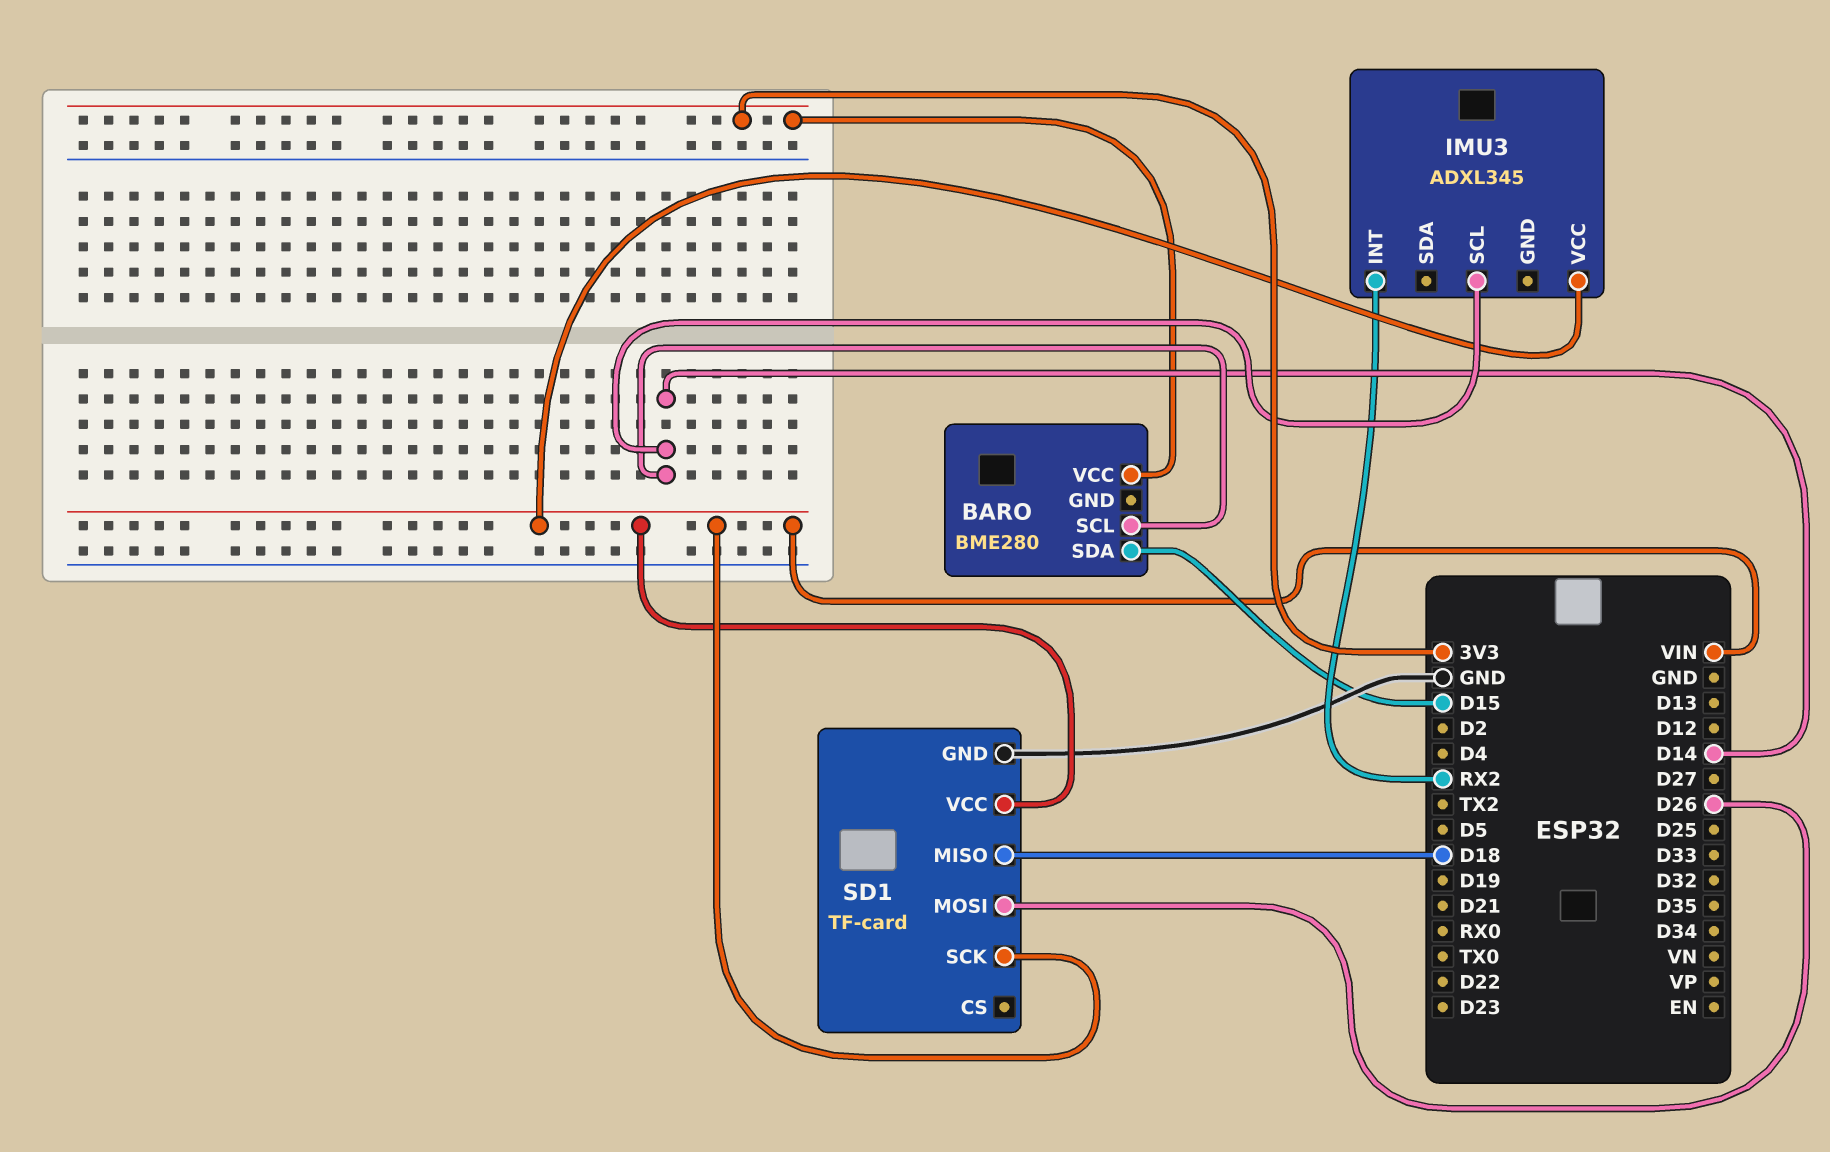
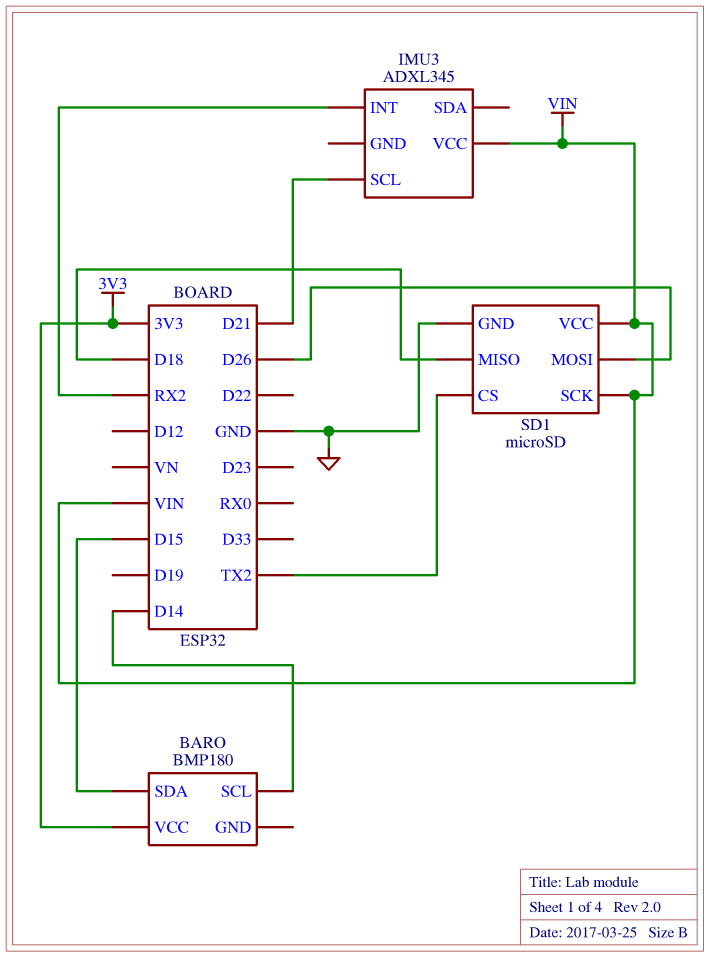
BARO: BME280 -> BMP180
IMU3 pin SCL: D14 -> D21
SD1: TF-card -> microSD
SD1 pin CS: none -> TX2

